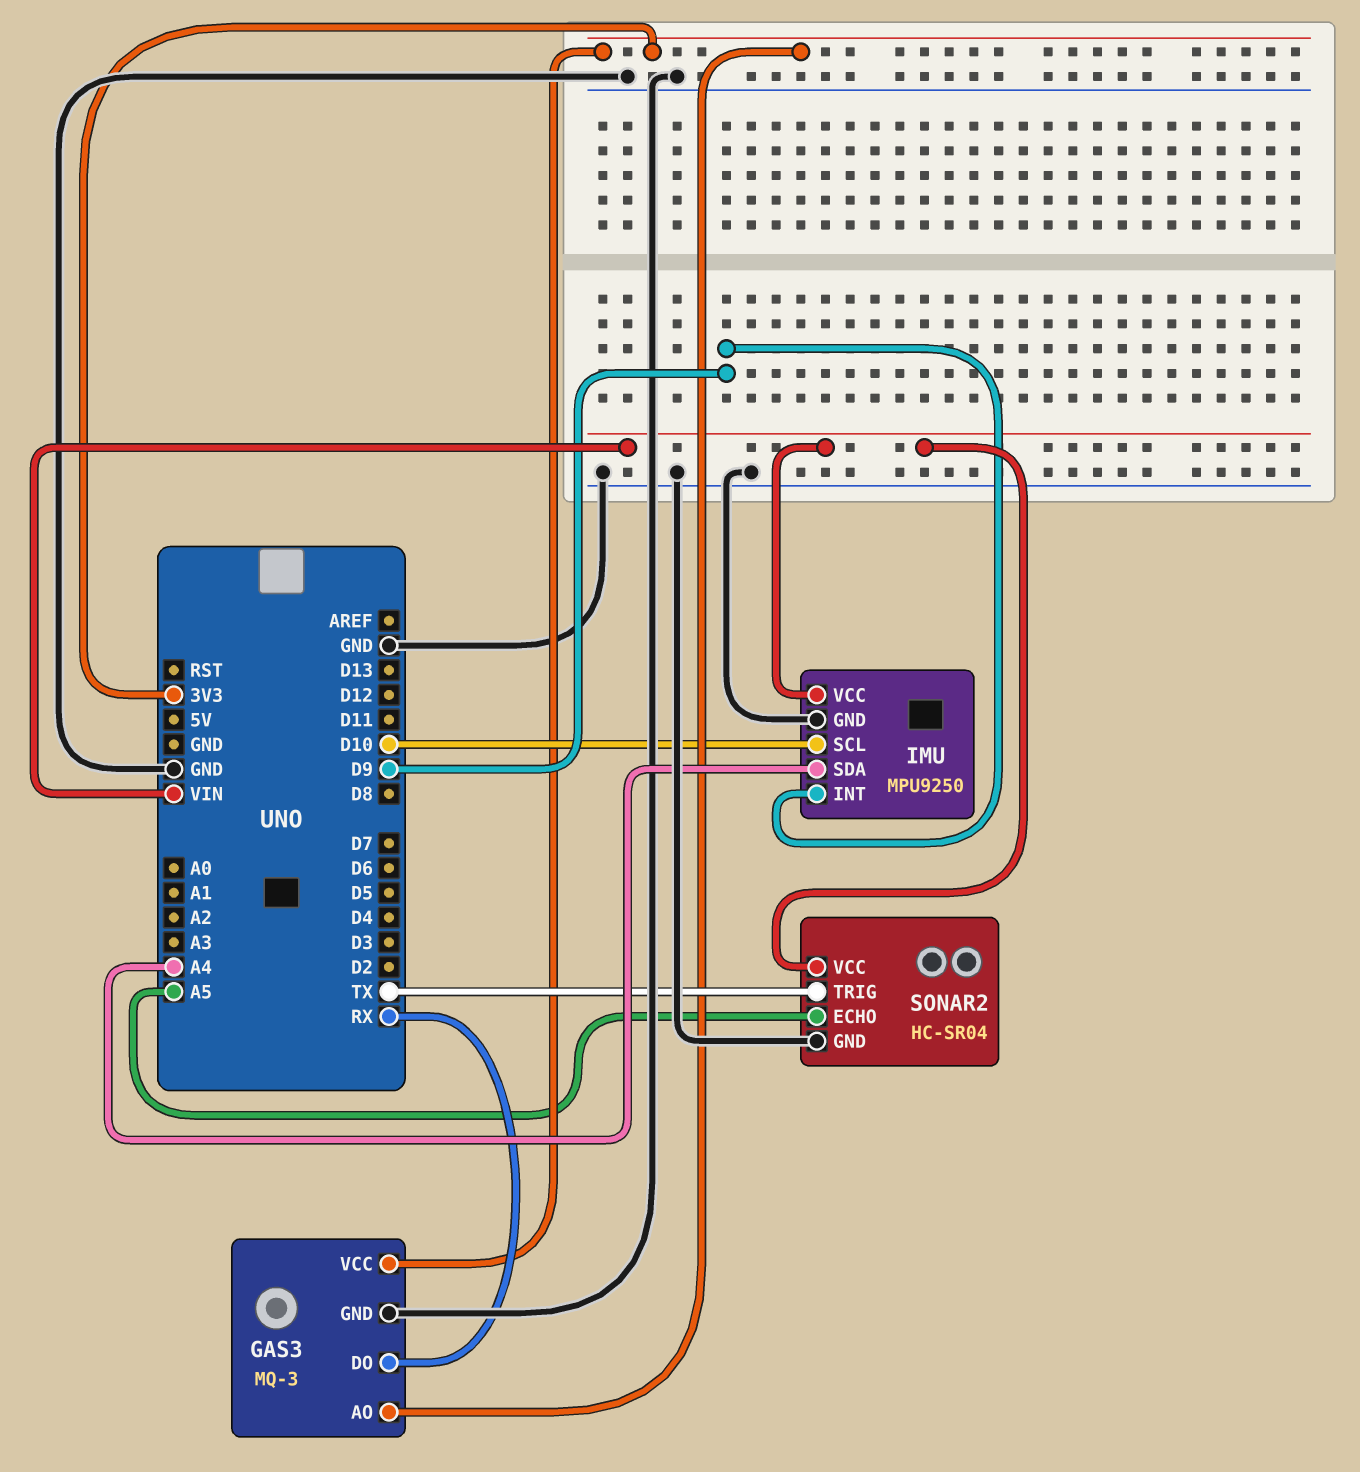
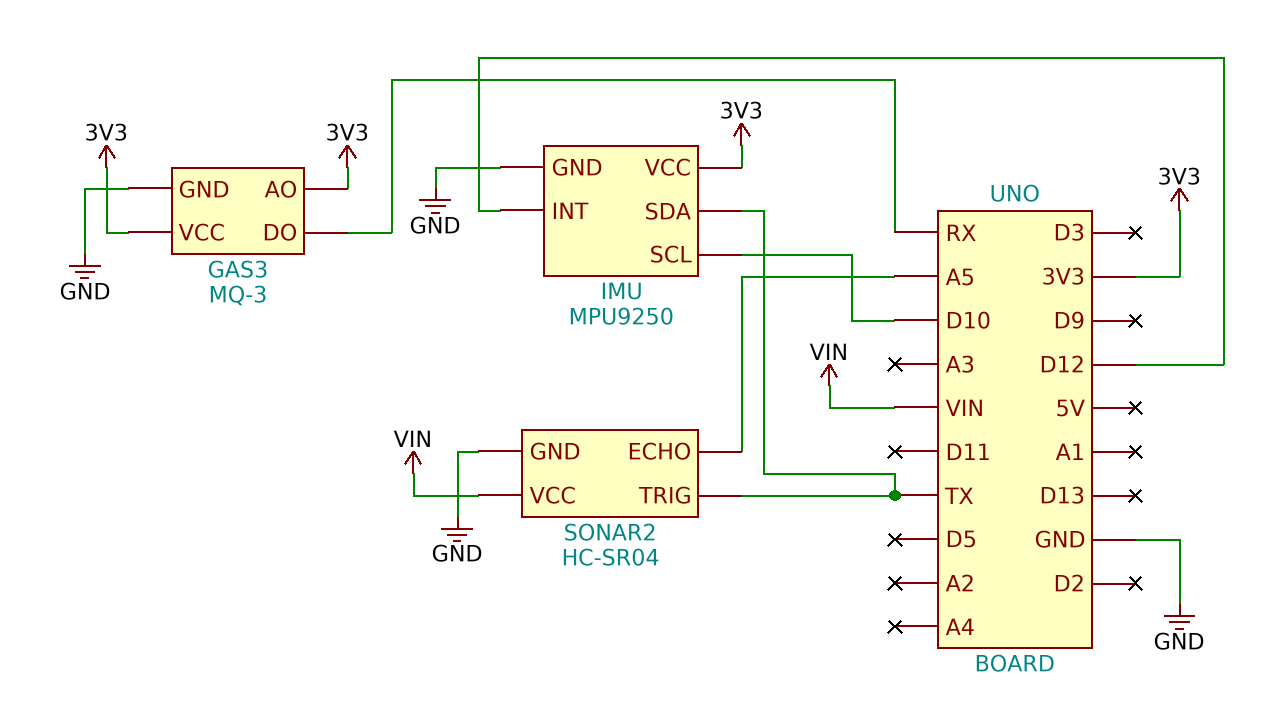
IMU pin INT: D9 -> D12
IMU pin SDA: A4 -> TX
IMU pin VCC: VIN -> 3V3

